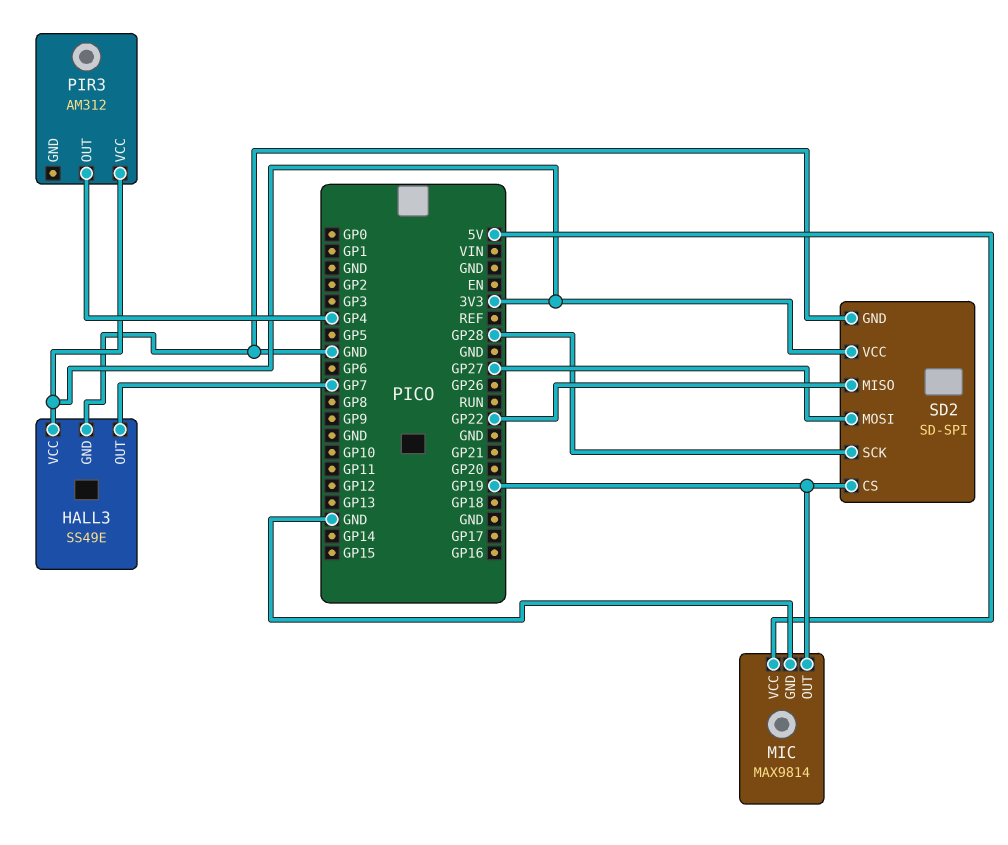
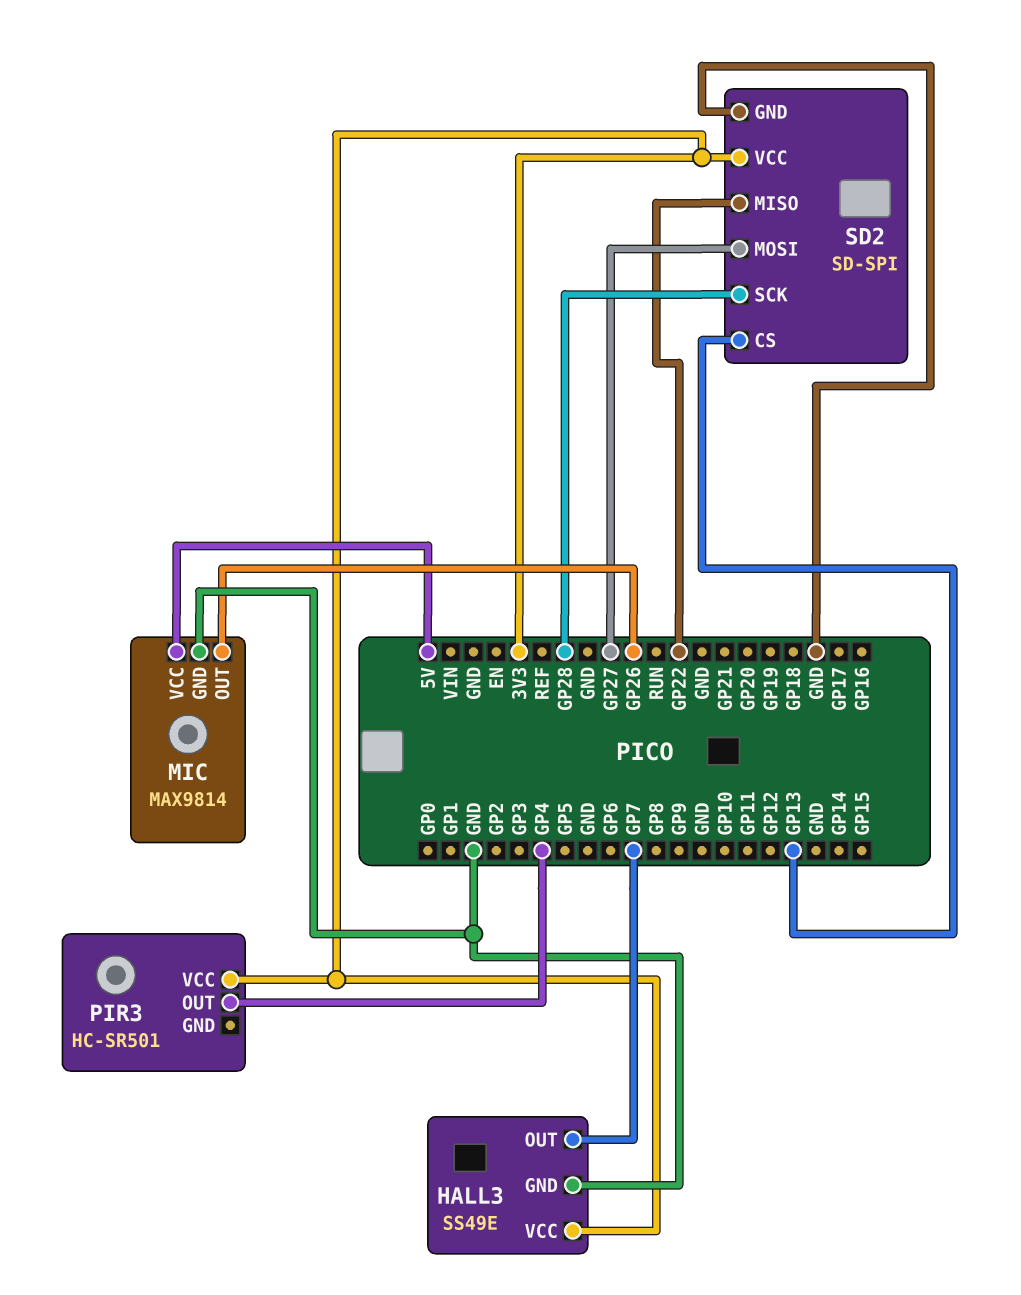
MIC pin OUT: GP19 -> GP26
PIR3: AM312 -> HC-SR501
SD2 pin CS: GP19 -> GP13

